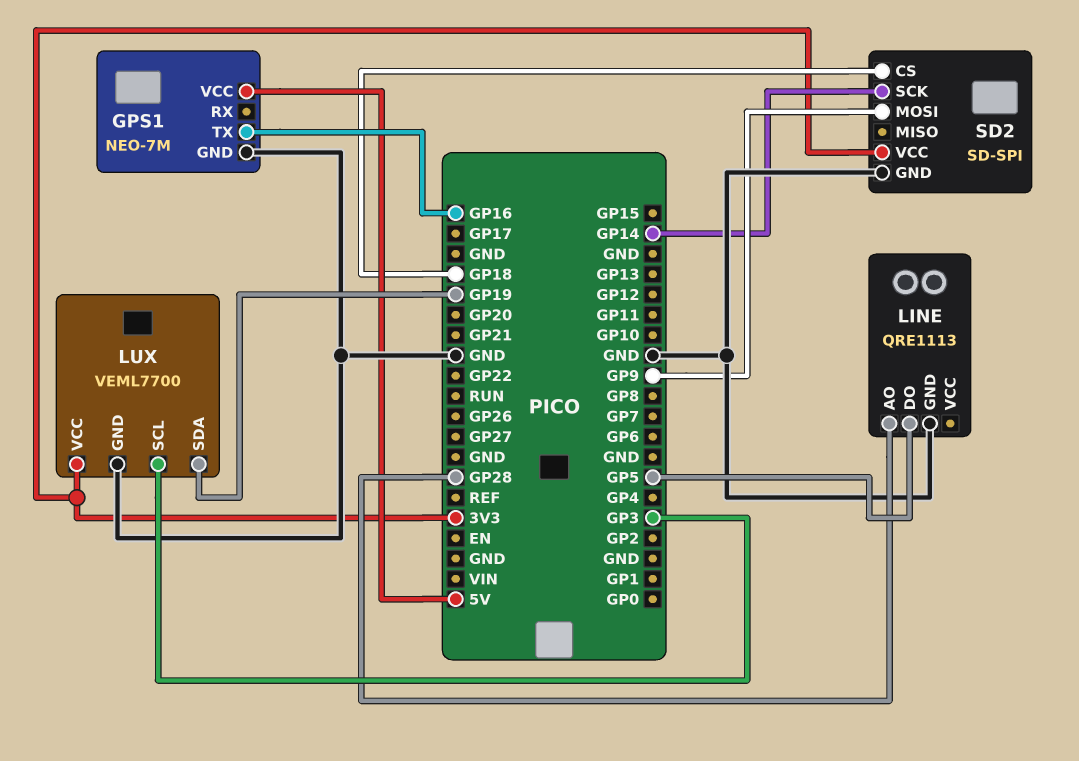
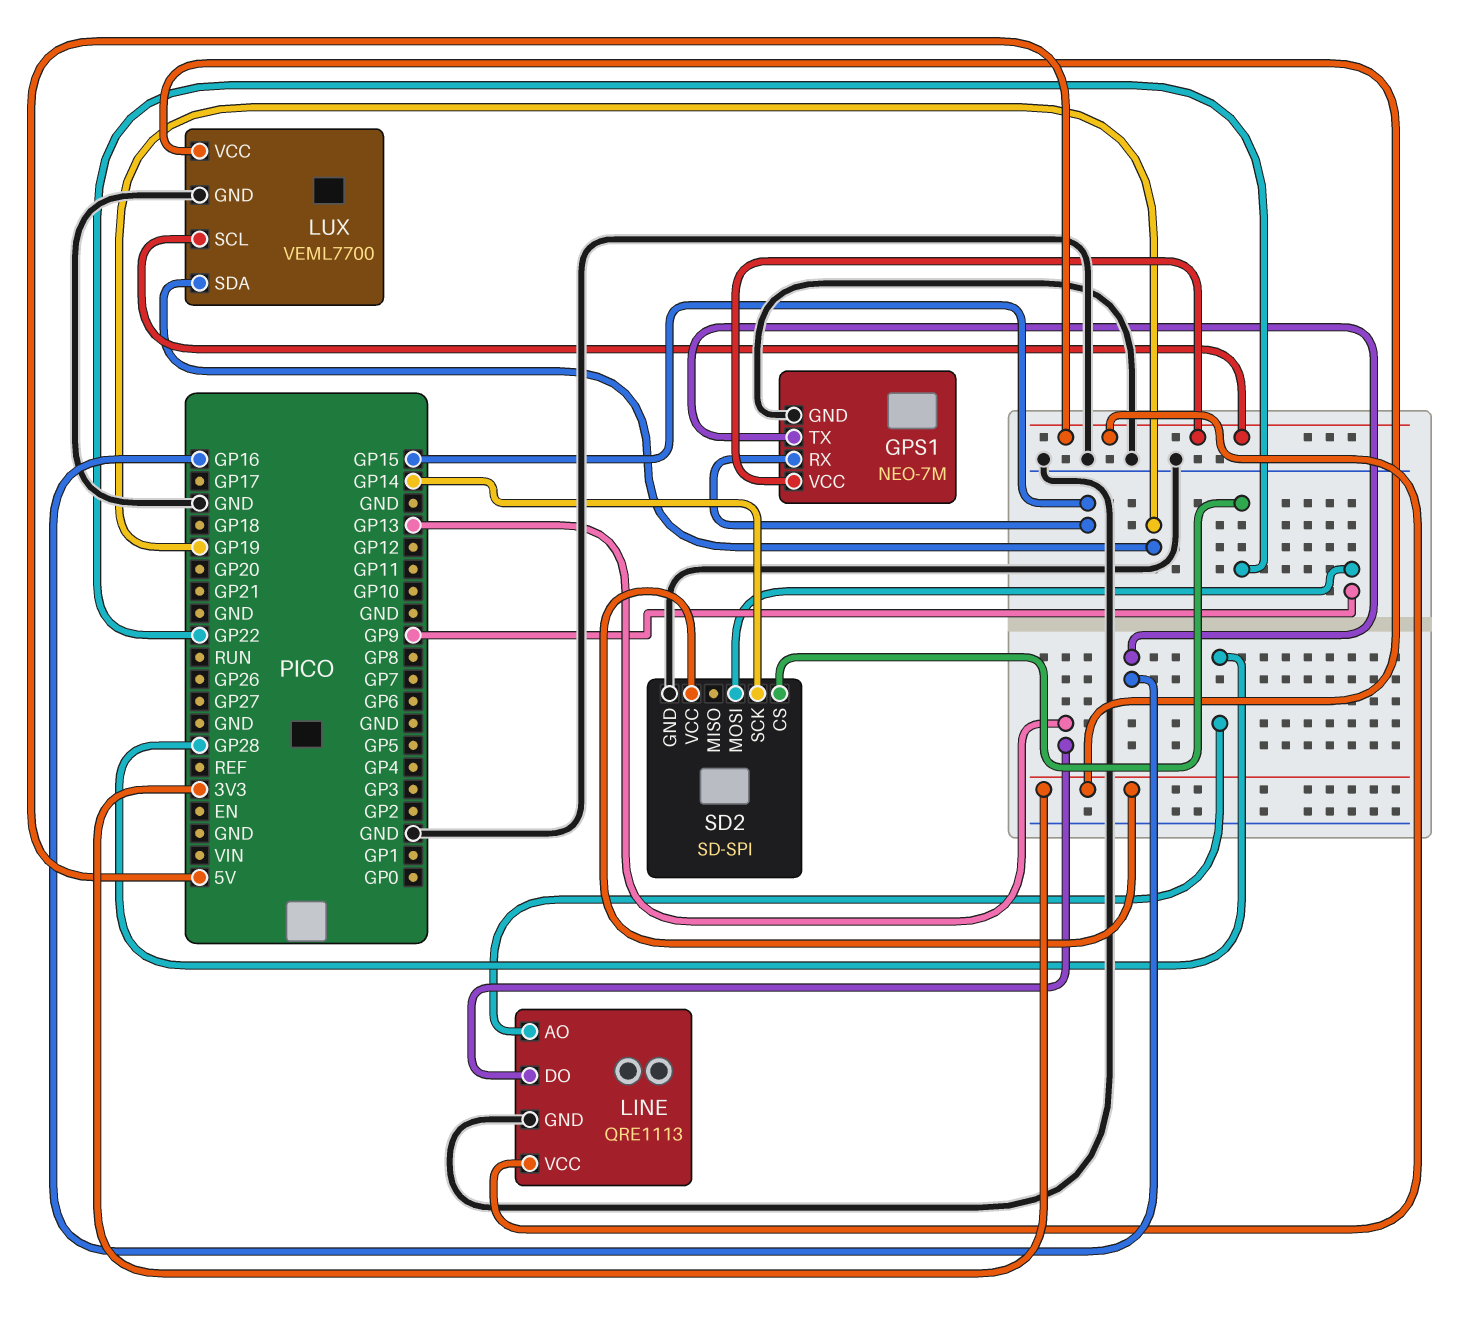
GPS1 pin RX: none -> GP15
LINE pin DO: GP5 -> GP13
LINE pin VCC: none -> 5V
LUX pin SCL: GP3 -> 5V
SD2 pin CS: GP18 -> GP22

